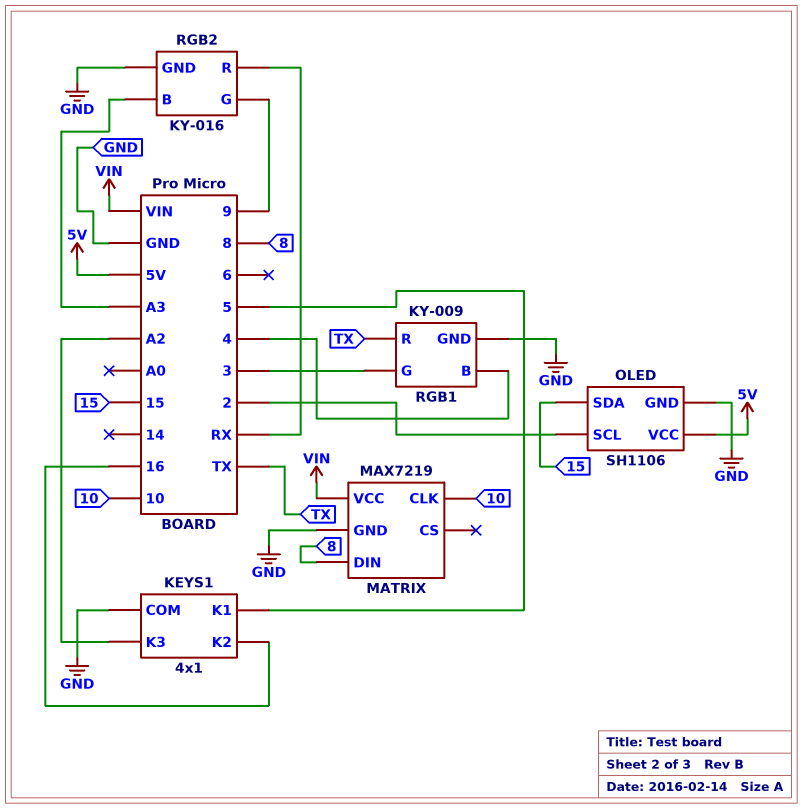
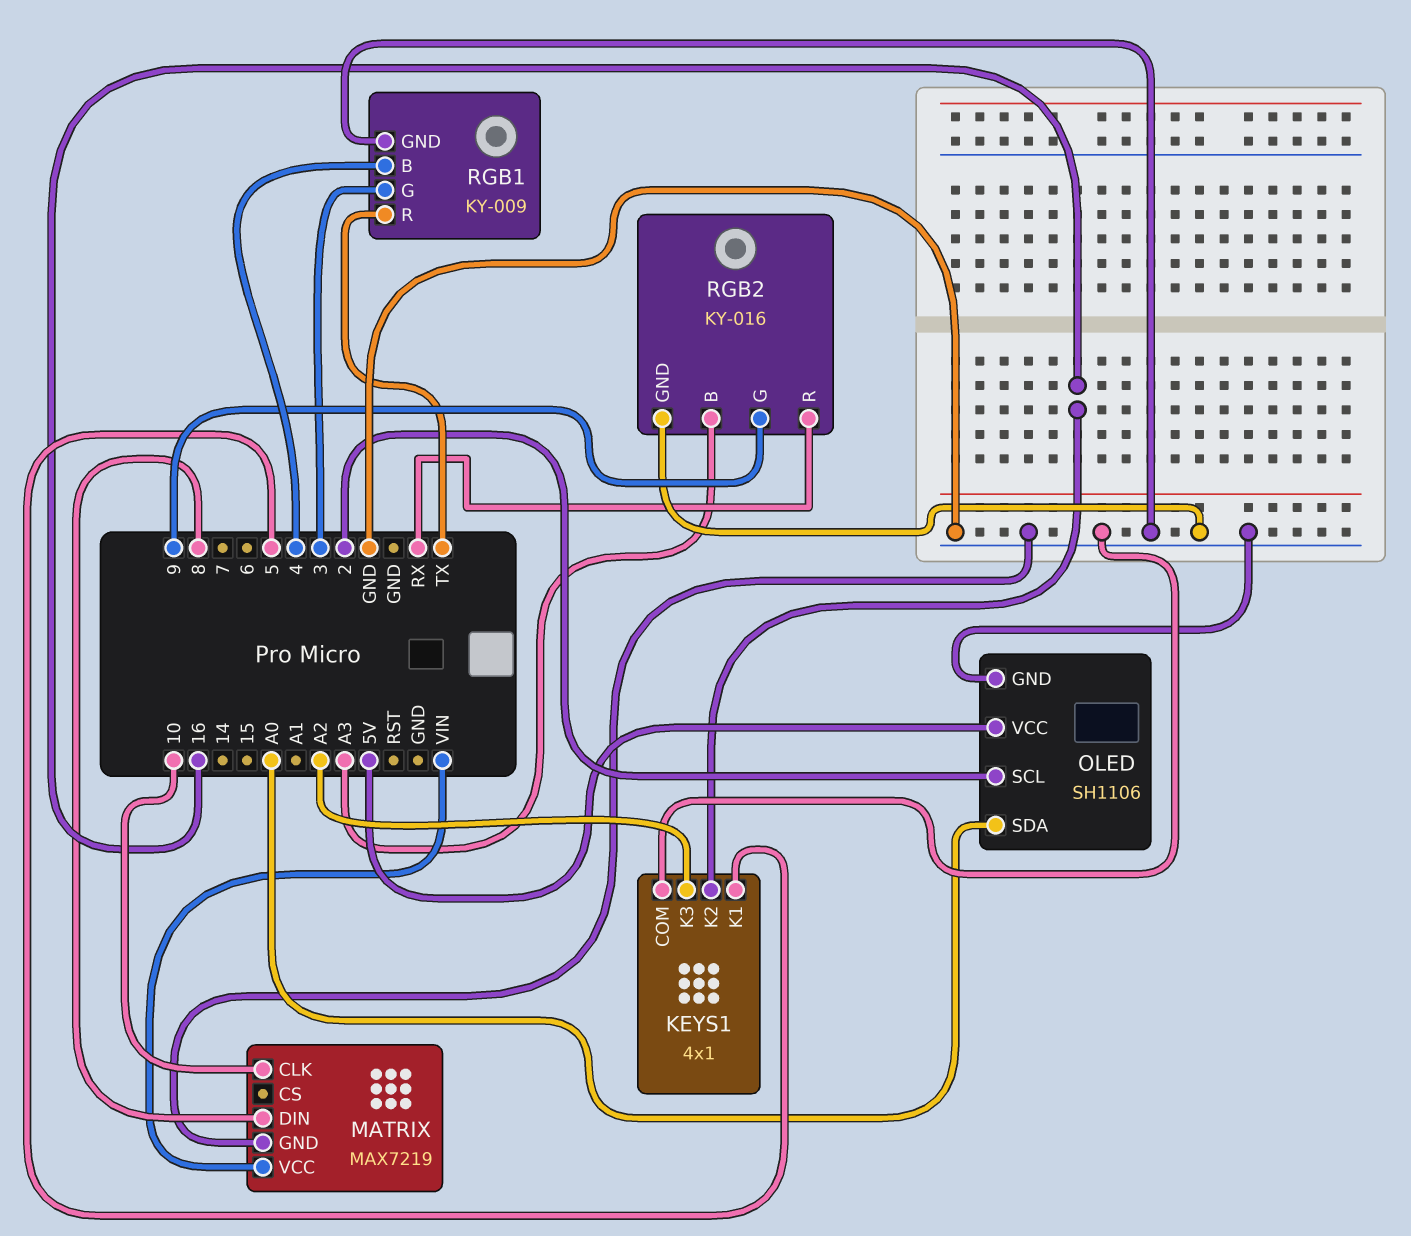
OLED pin SDA: 15 -> A0

